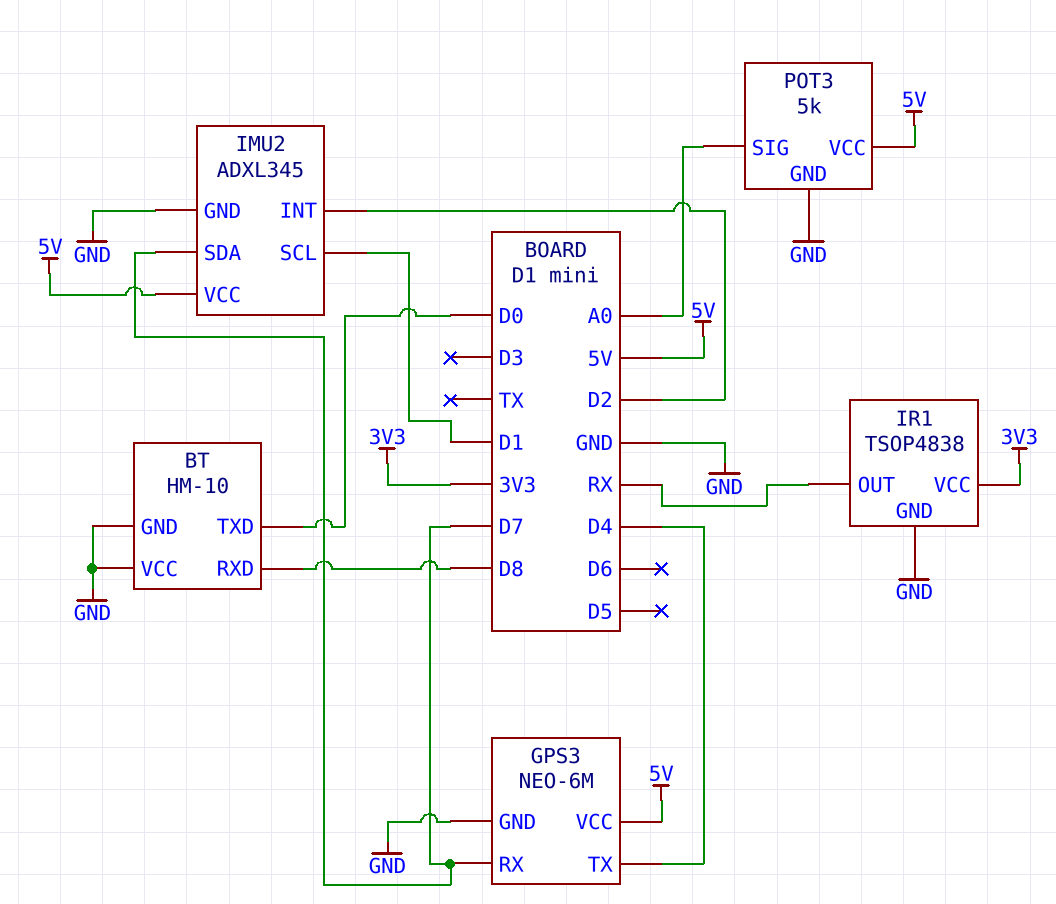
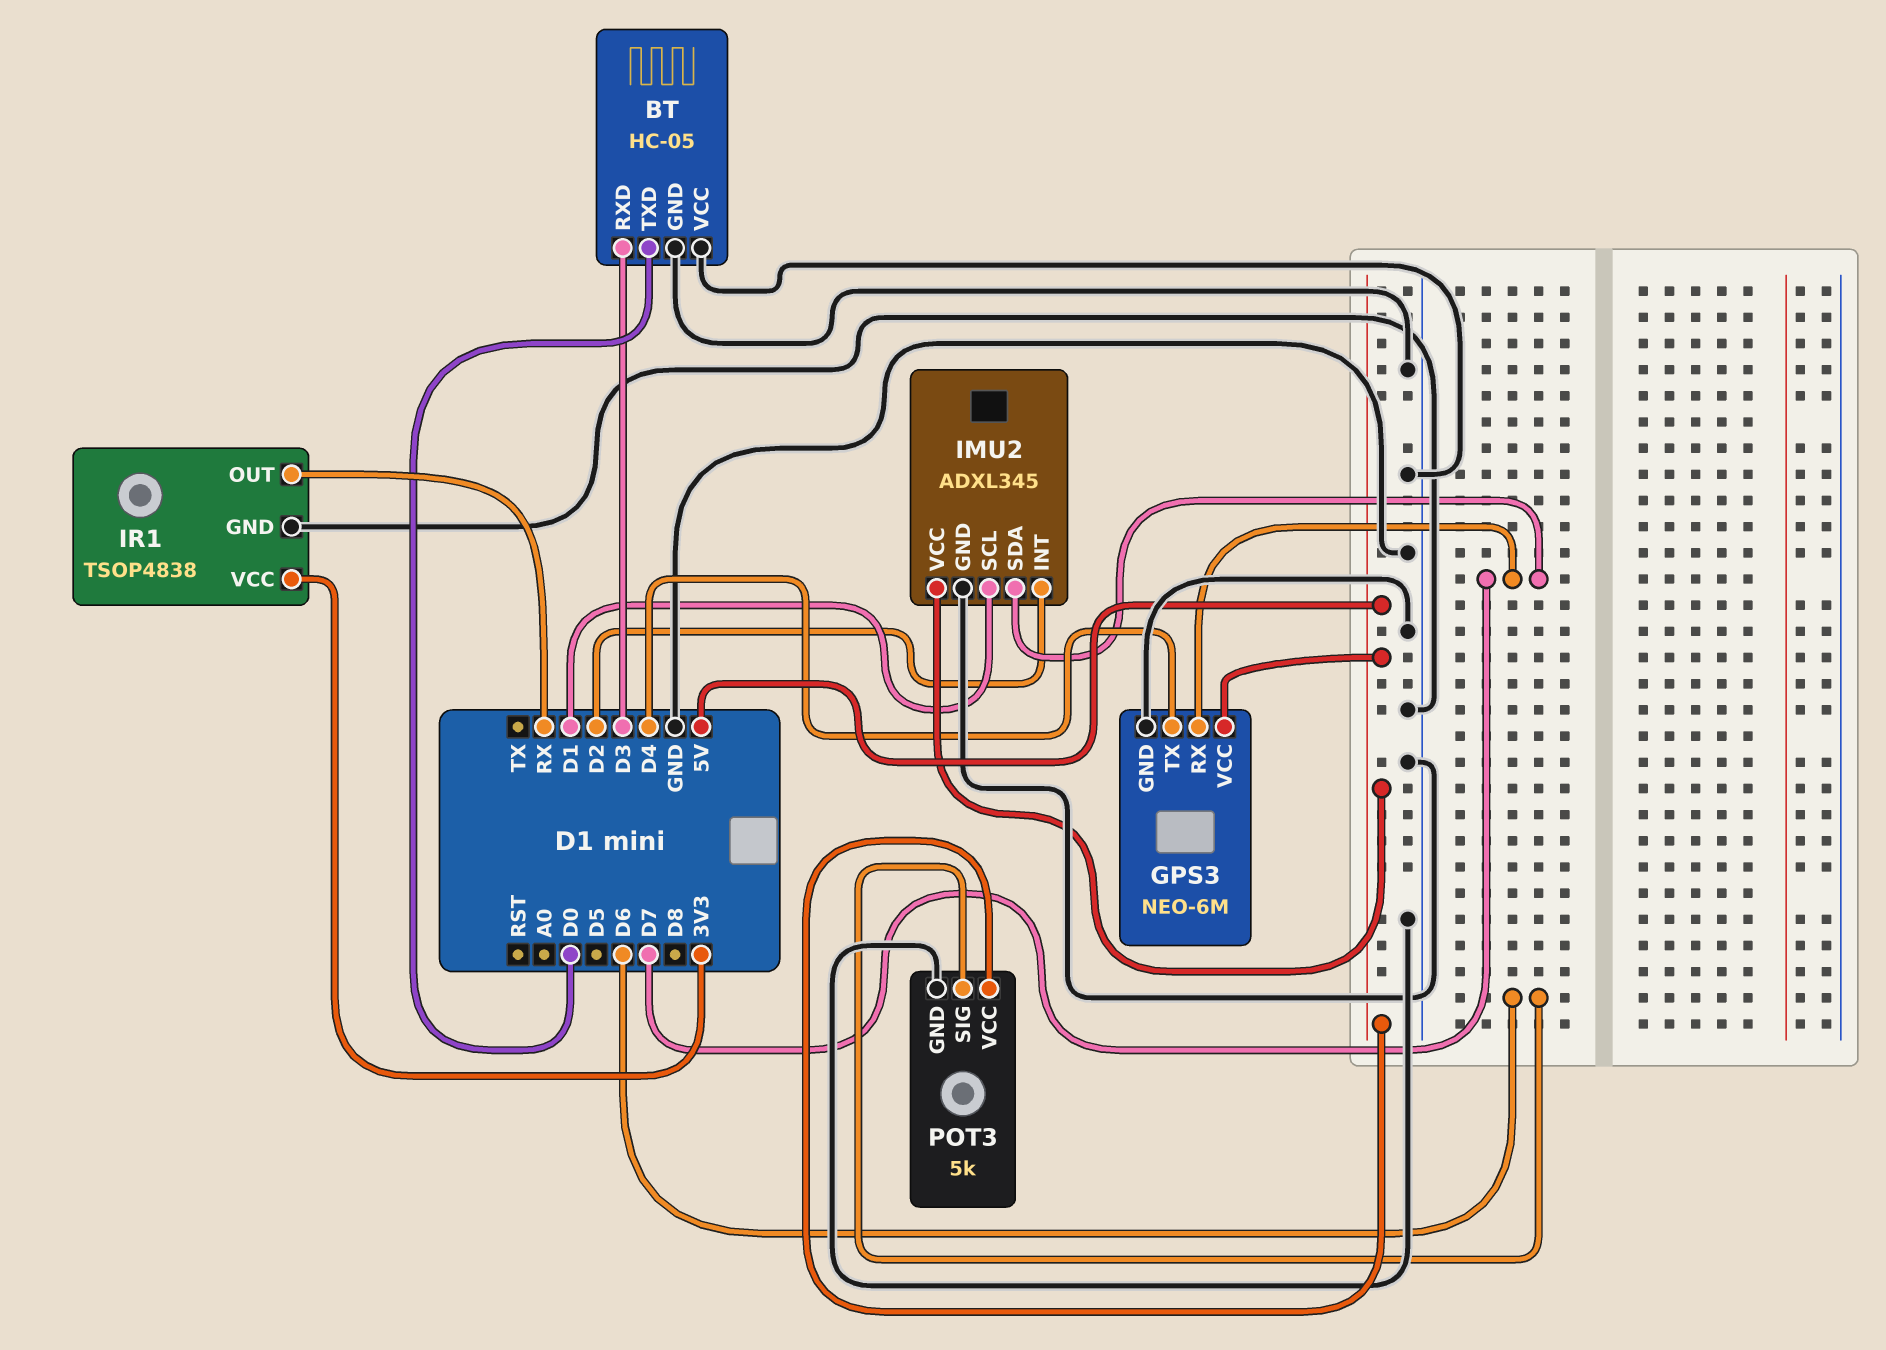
BT: HM-10 -> HC-05
BT pin RXD: D8 -> D3
POT3 pin SIG: A0 -> D6

